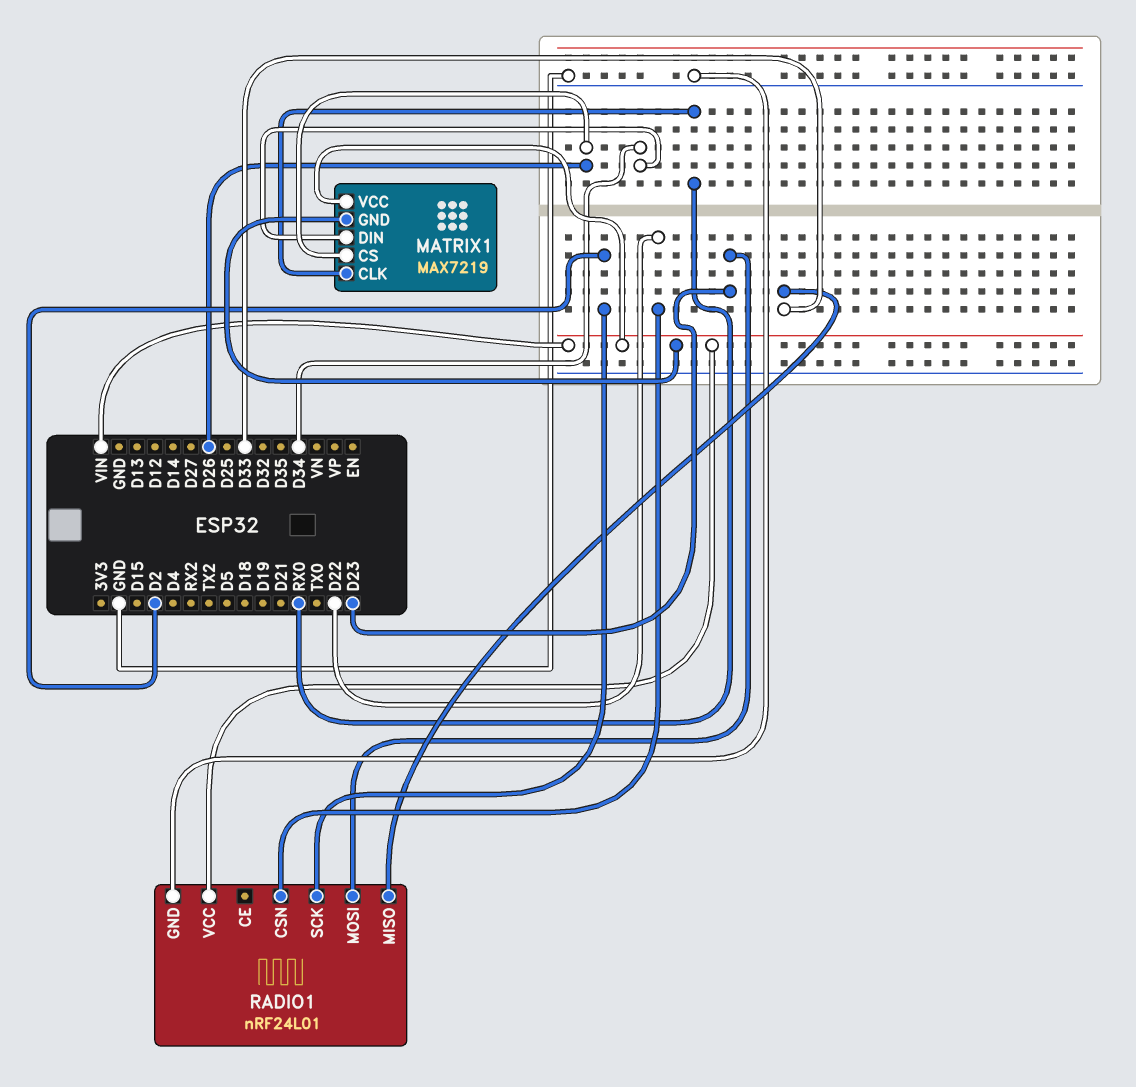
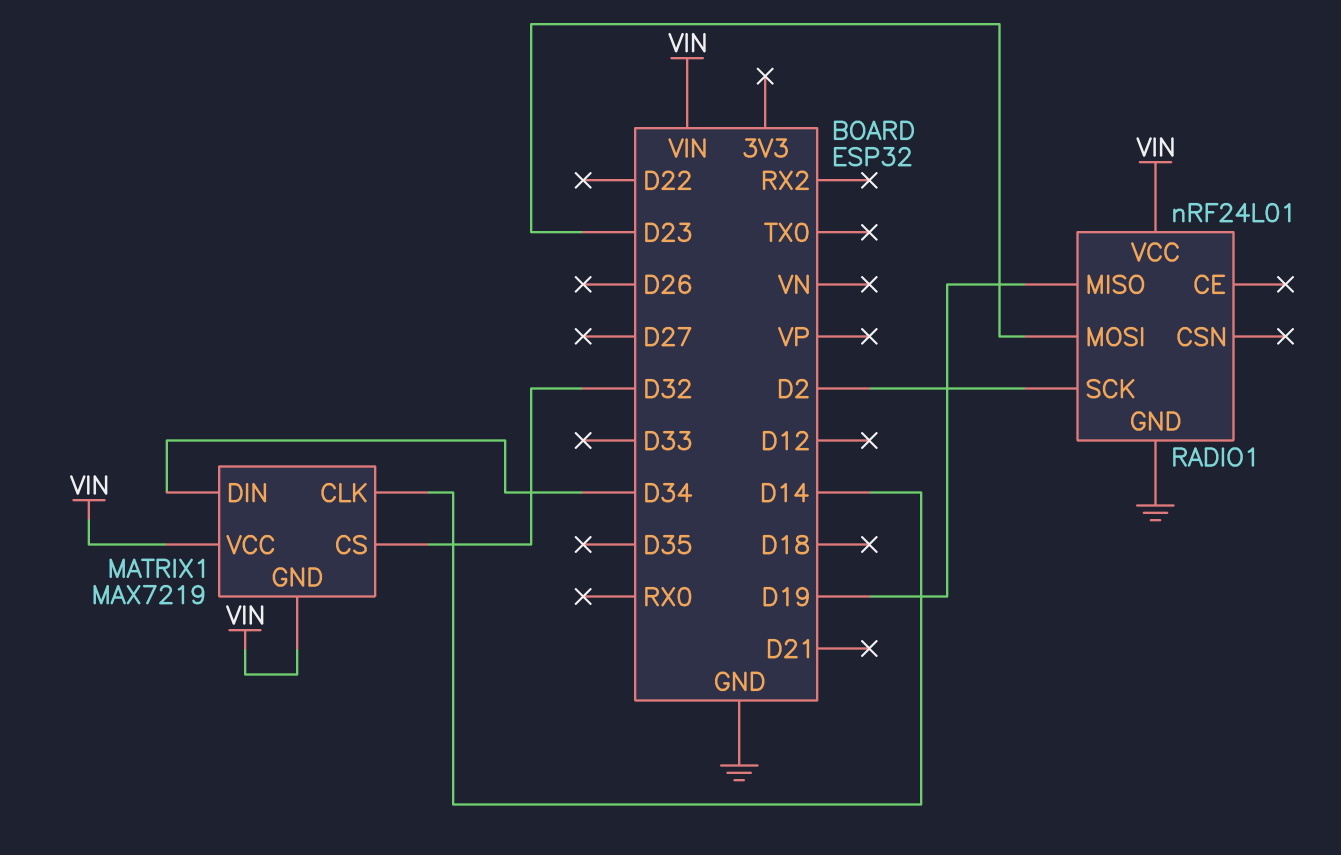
MATRIX1 pin CLK: RX0 -> D14
MATRIX1 pin CS: D26 -> D32
RADIO1 pin CSN: D22 -> none
RADIO1 pin MISO: D33 -> D19

